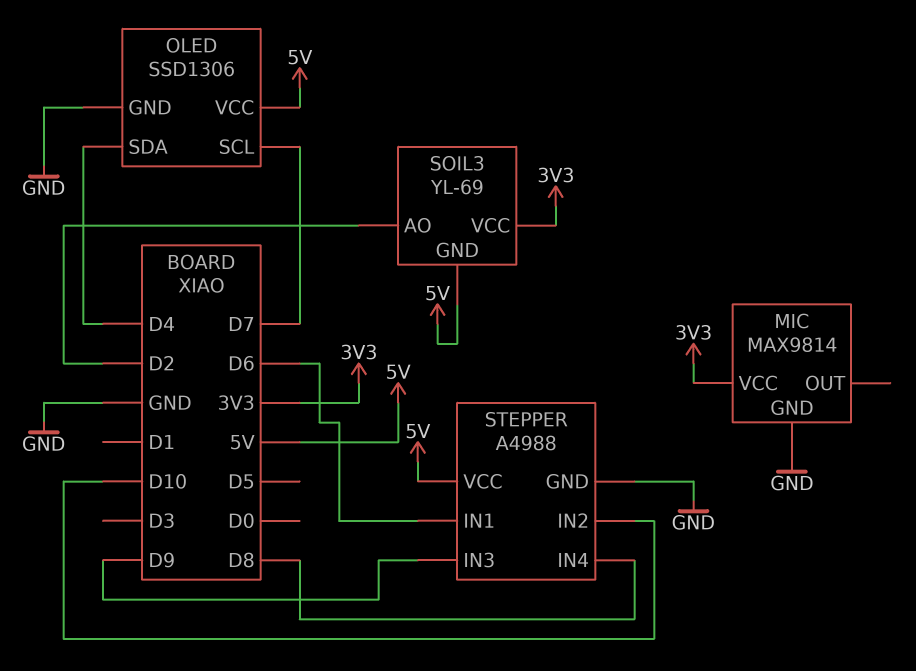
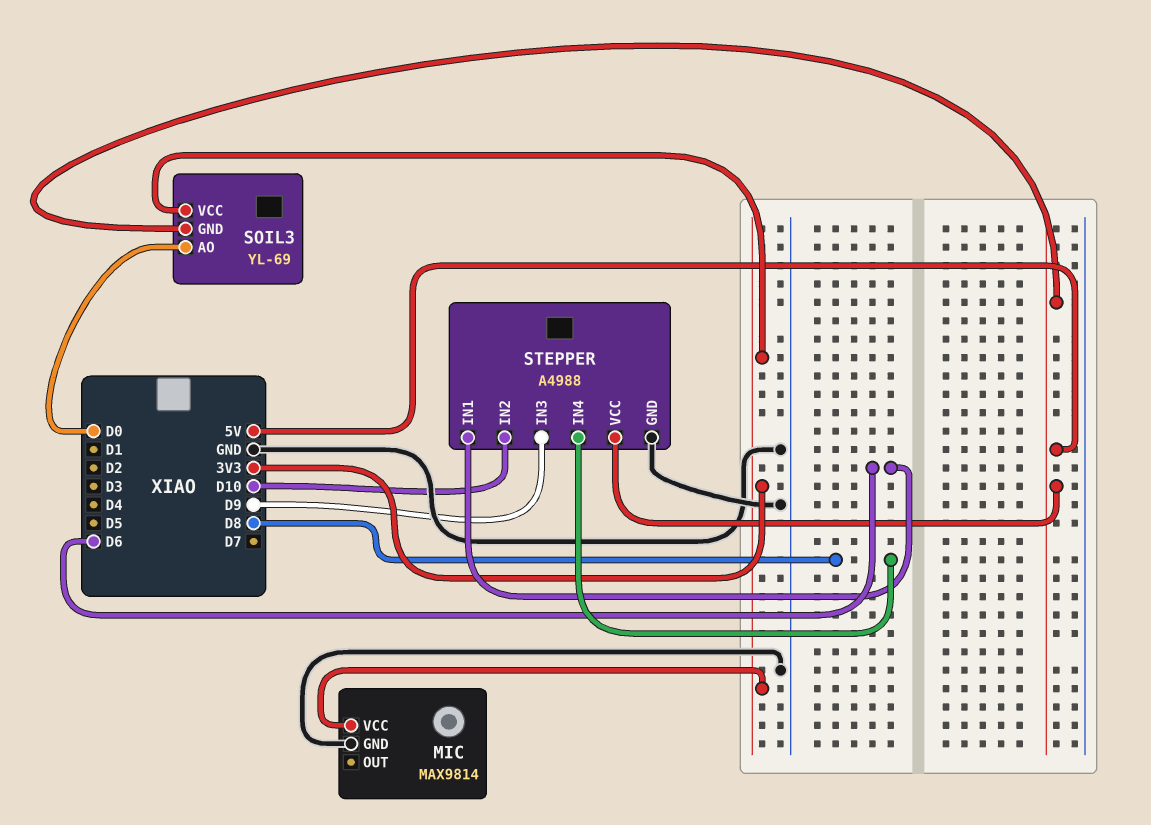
OLED: SSD1306 -> none
OLED pin GND: GND -> none
OLED pin SCL: D7 -> none
OLED pin SDA: D4 -> none
OLED pin VCC: 5V -> none
SOIL3 pin AO: D2 -> D0

